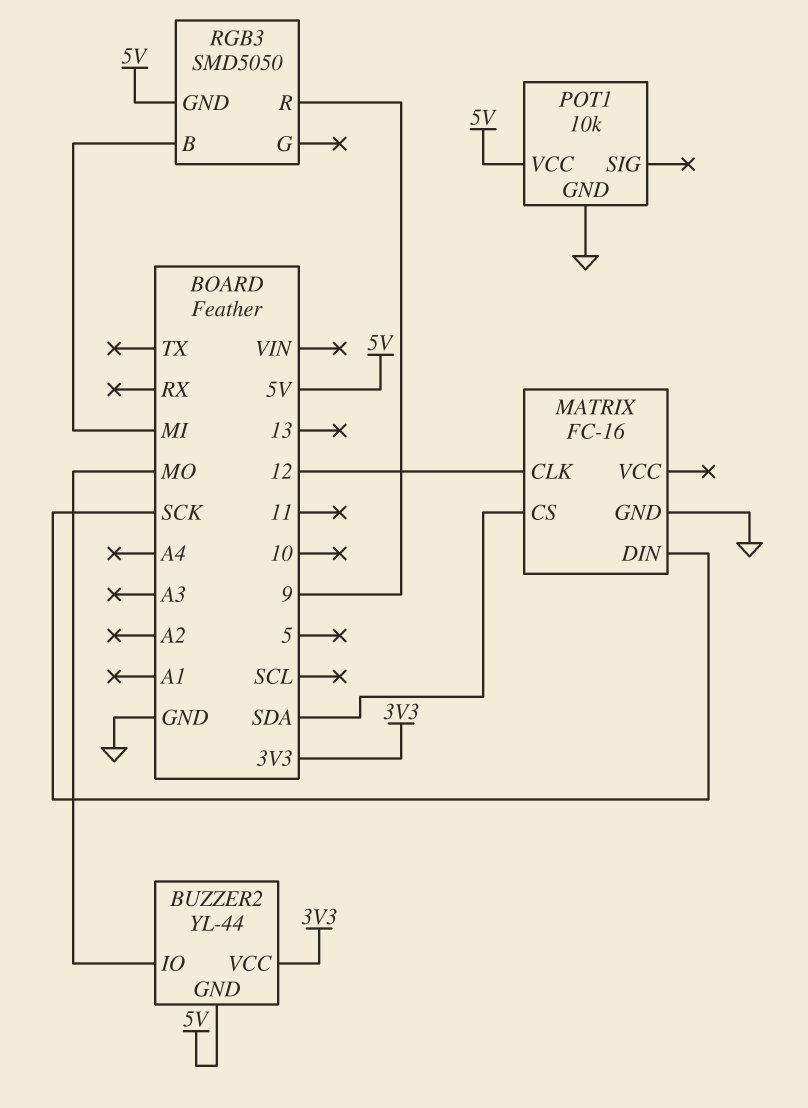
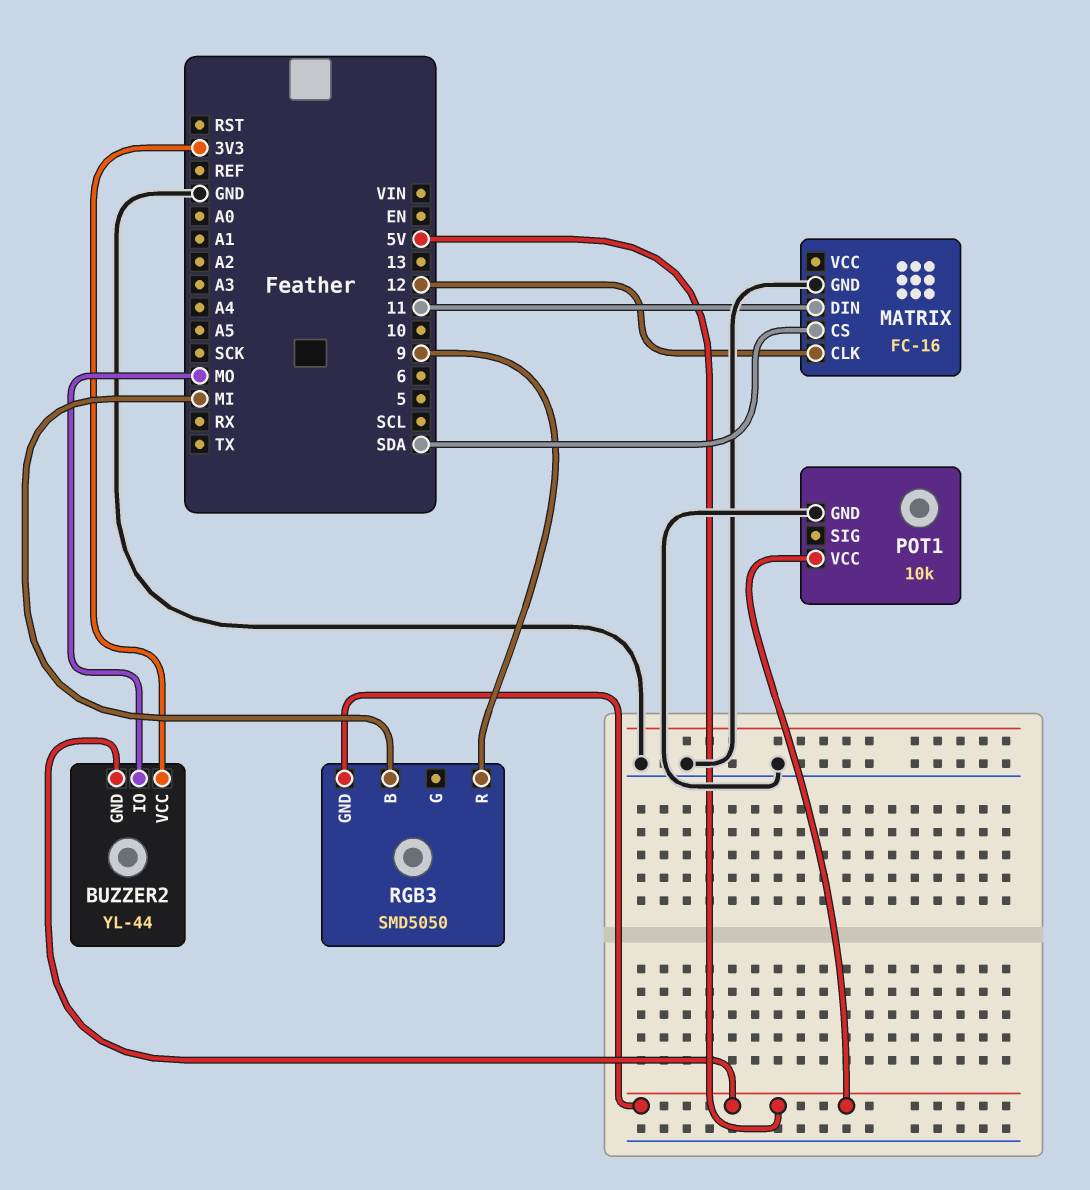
MATRIX pin DIN: SCK -> 11

